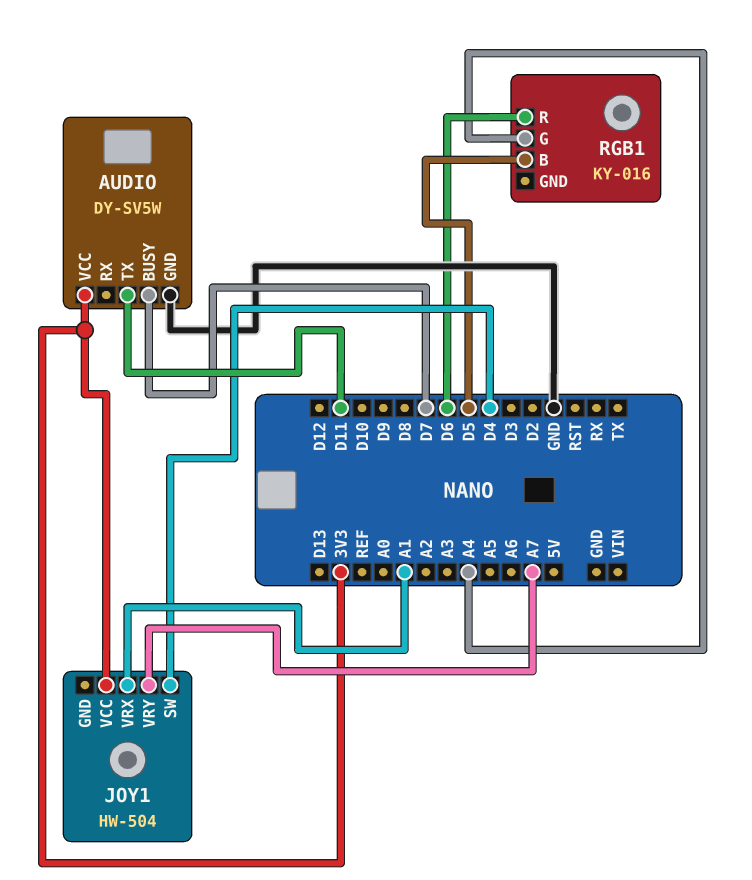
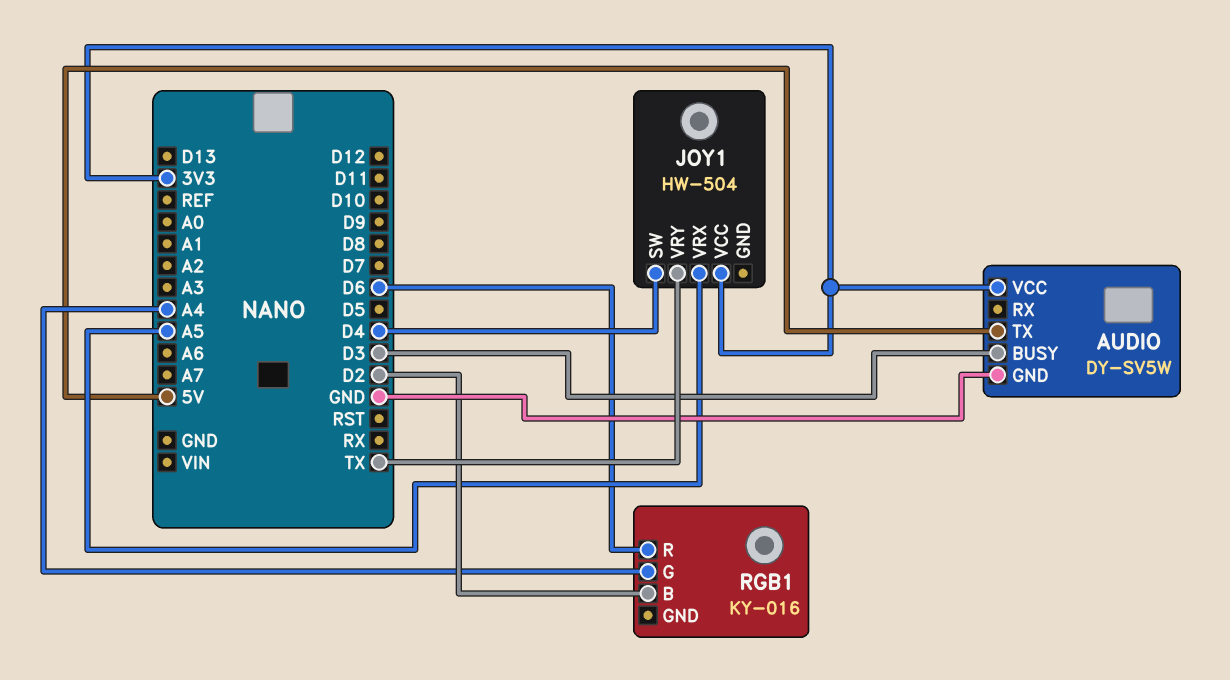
AUDIO pin BUSY: D7 -> D3
AUDIO pin TX: D11 -> 5V
JOY1 pin VRX: A1 -> A5
JOY1 pin VRY: A7 -> TX
RGB1 pin B: D5 -> D2

